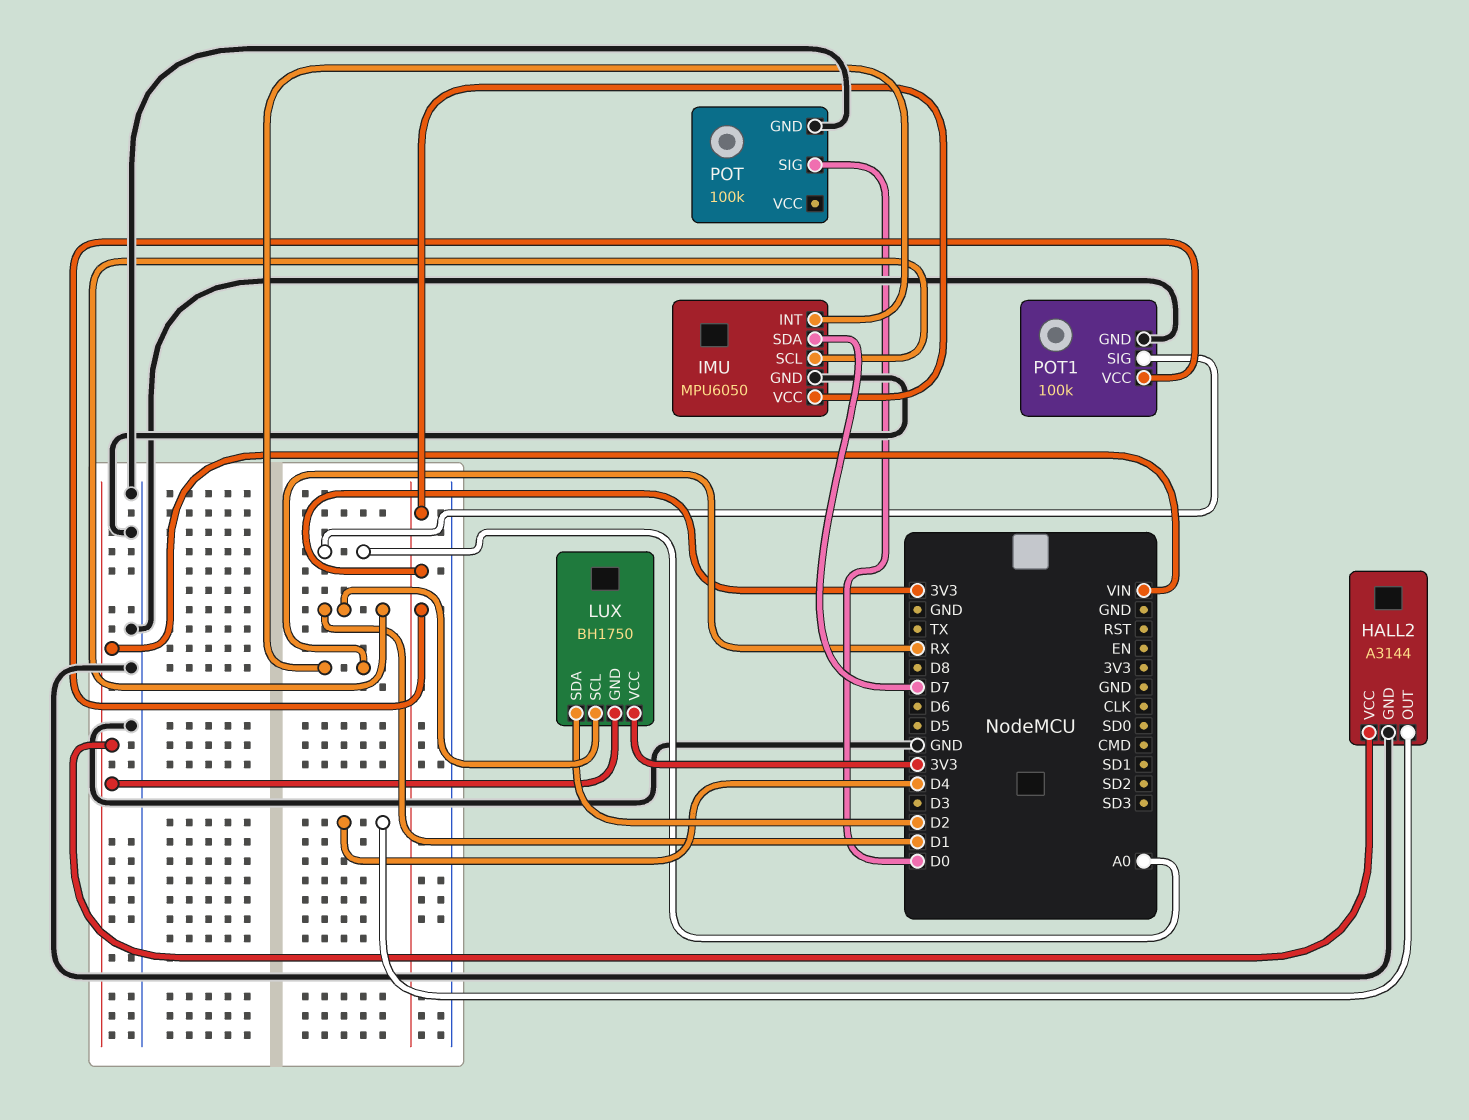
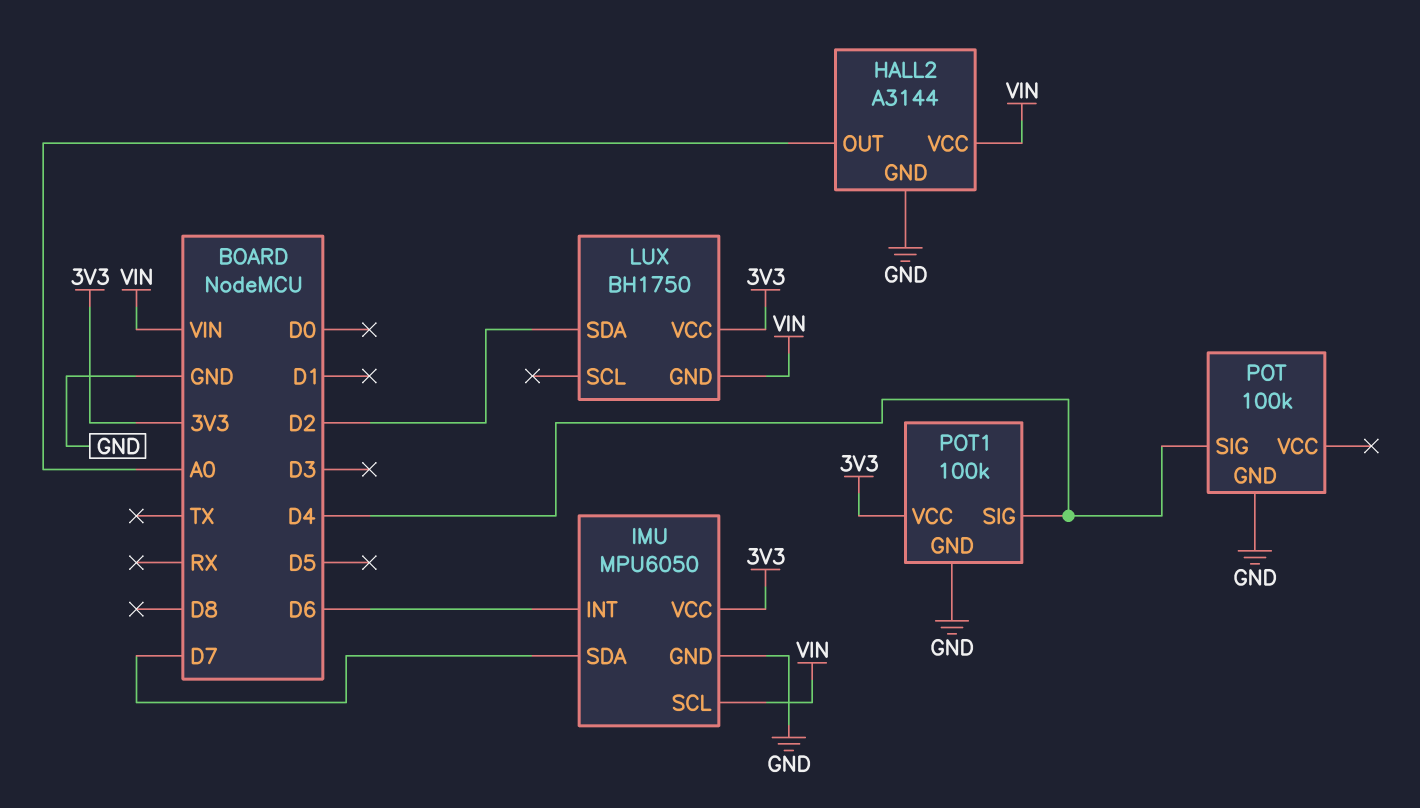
HALL2 pin OUT: D4 -> A0
IMU pin INT: RX -> D6
IMU pin SCL: D1 -> VIN
LUX pin SCL: D1 -> none
POT pin SIG: D0 -> D4
POT1 pin SIG: A0 -> D4

